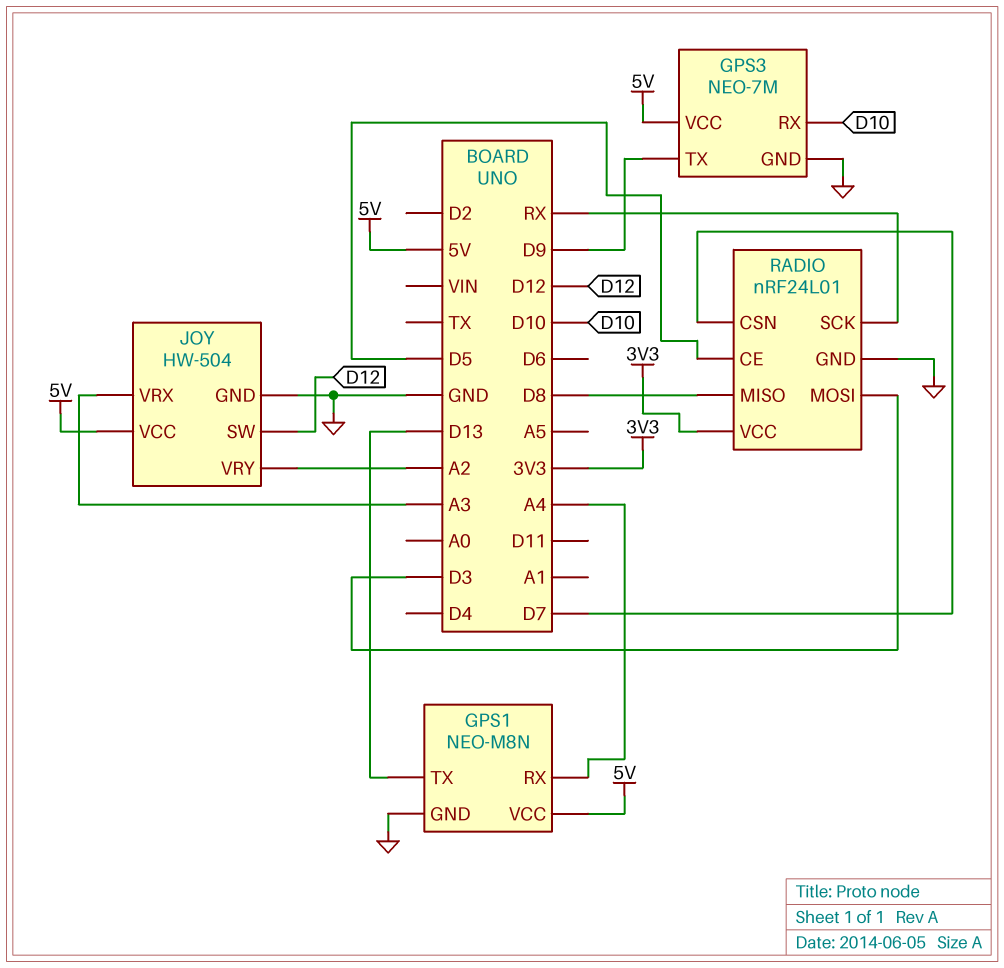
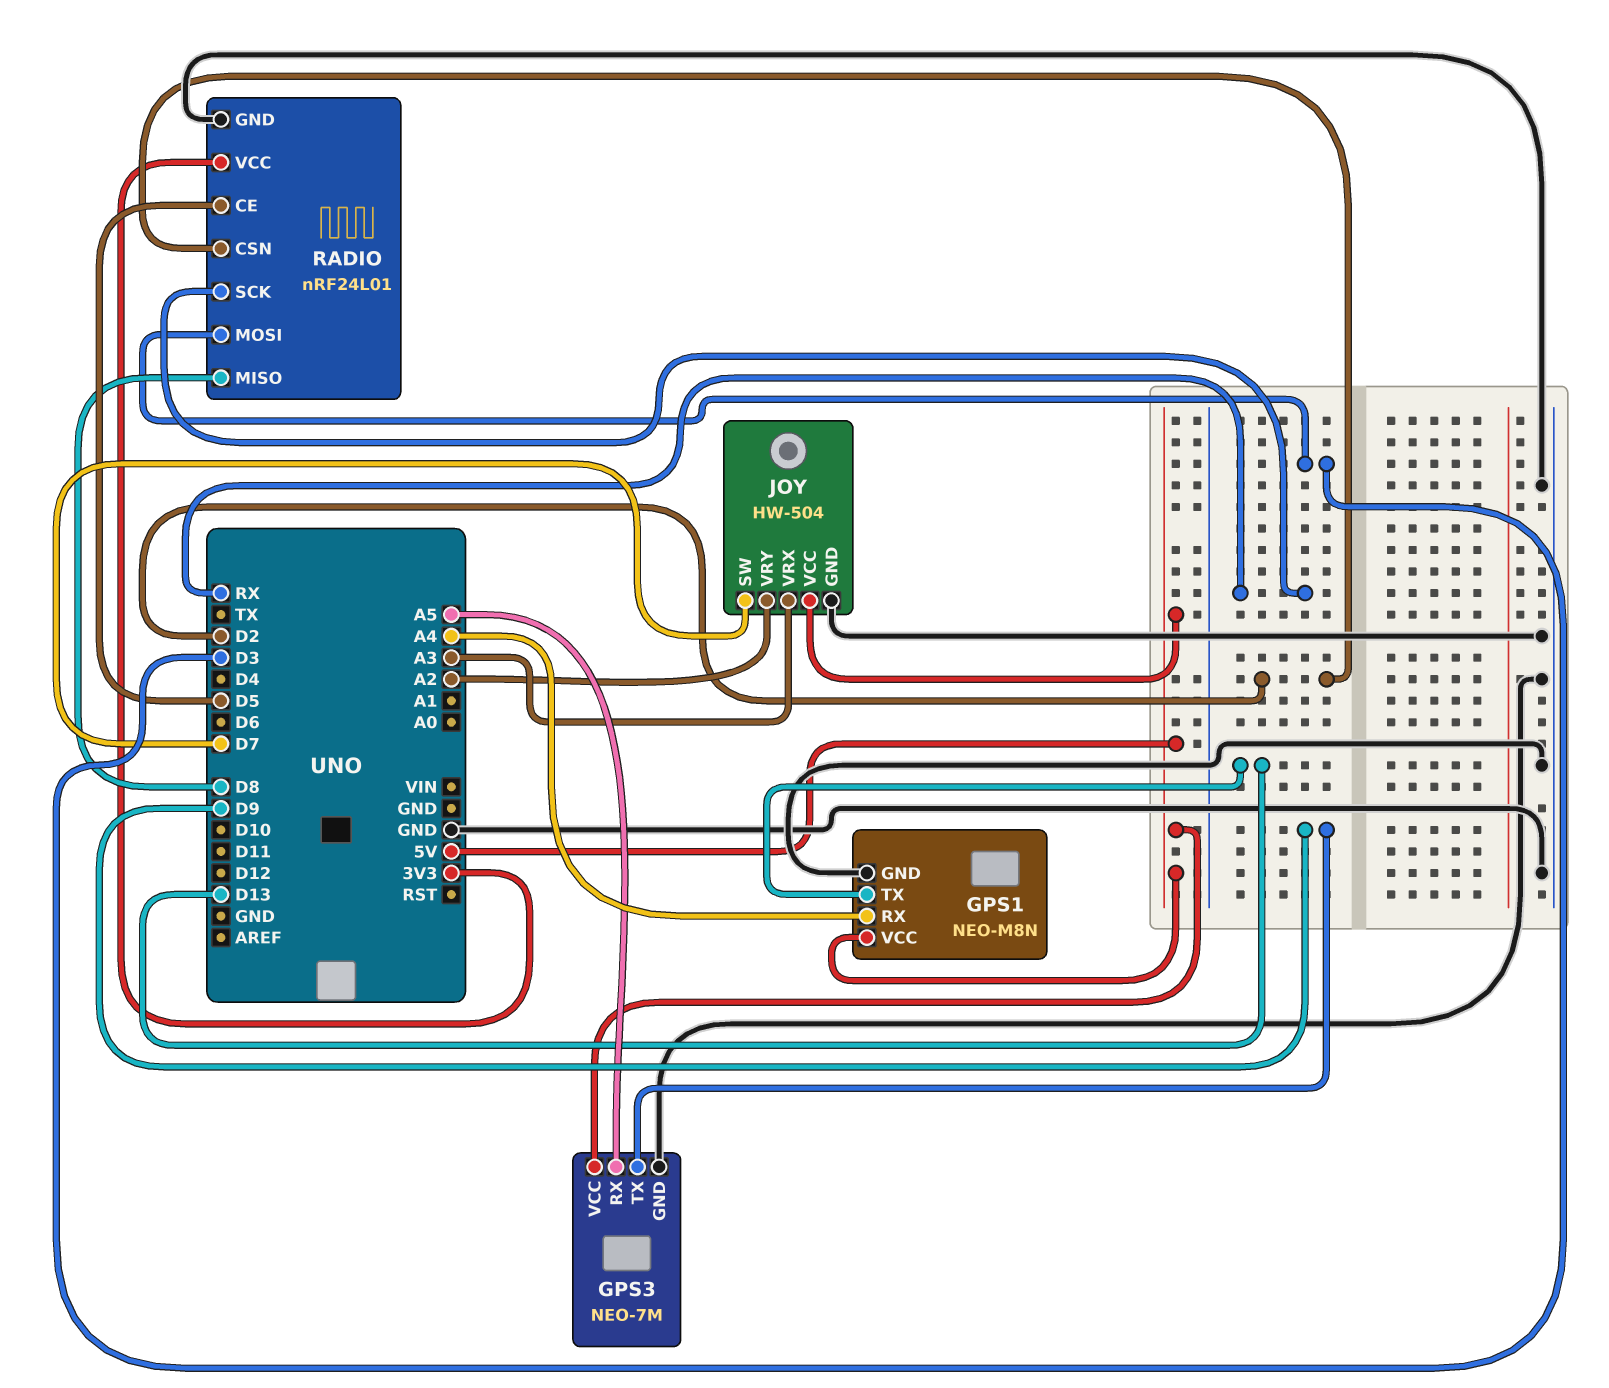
GPS3 pin RX: D10 -> A5
JOY pin SW: D12 -> D7
RADIO pin CSN: D7 -> D2

